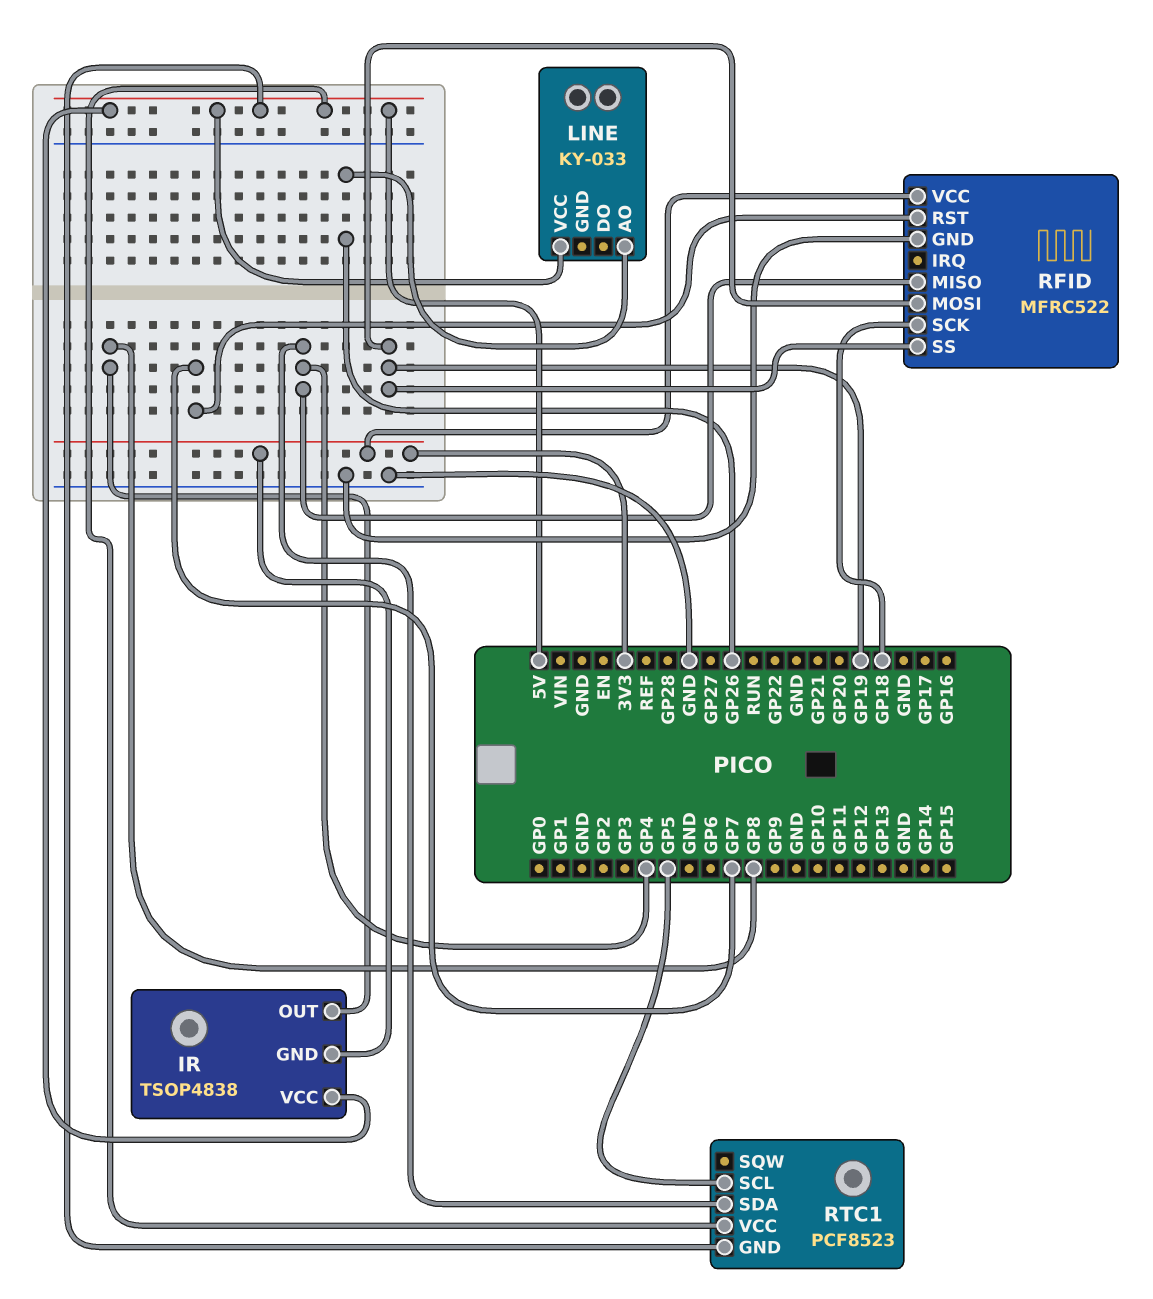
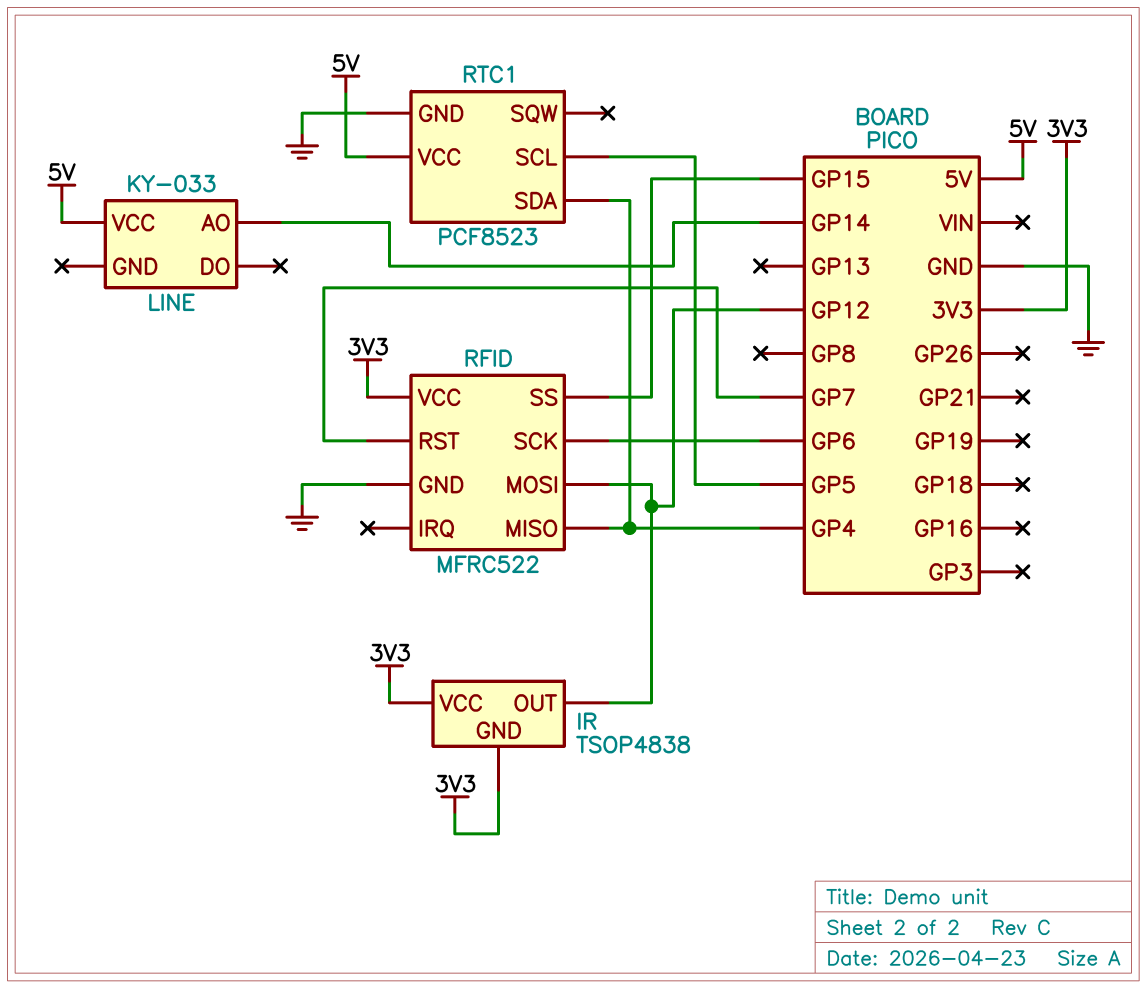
IR pin OUT: GP8 -> GP12
IR pin VCC: 5V -> 3V3
LINE pin AO: GP26 -> GP14
RFID pin MOSI: GP19 -> GP12
RFID pin SCK: GP18 -> GP6
RFID pin SS: GP19 -> GP15
RTC1 pin GND: 5V -> GND

